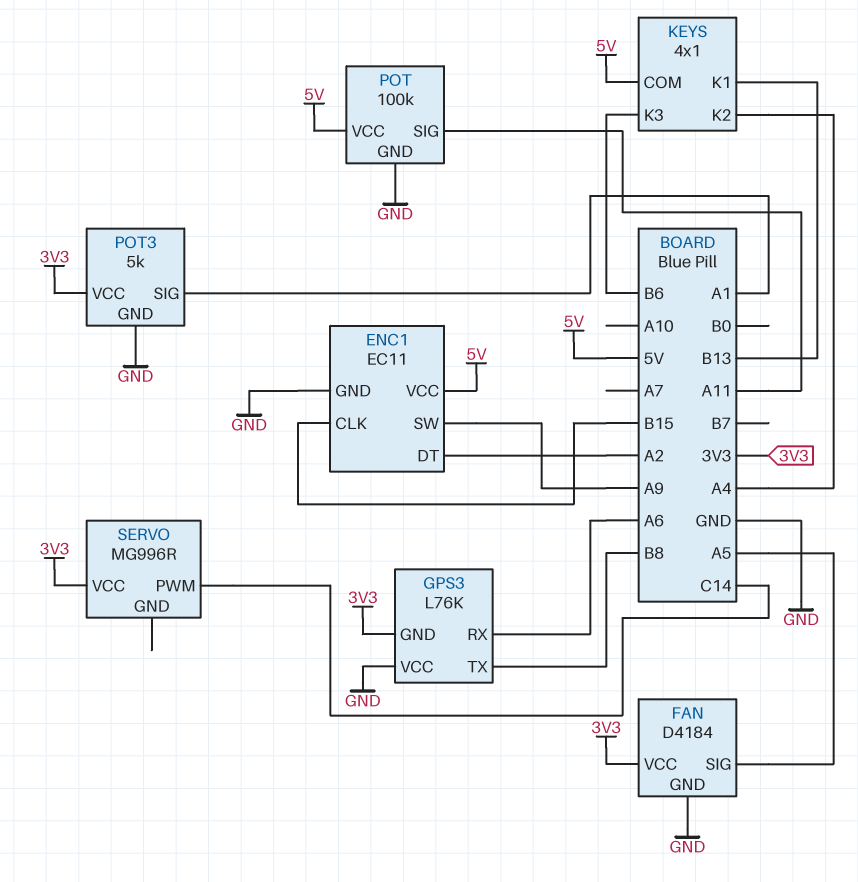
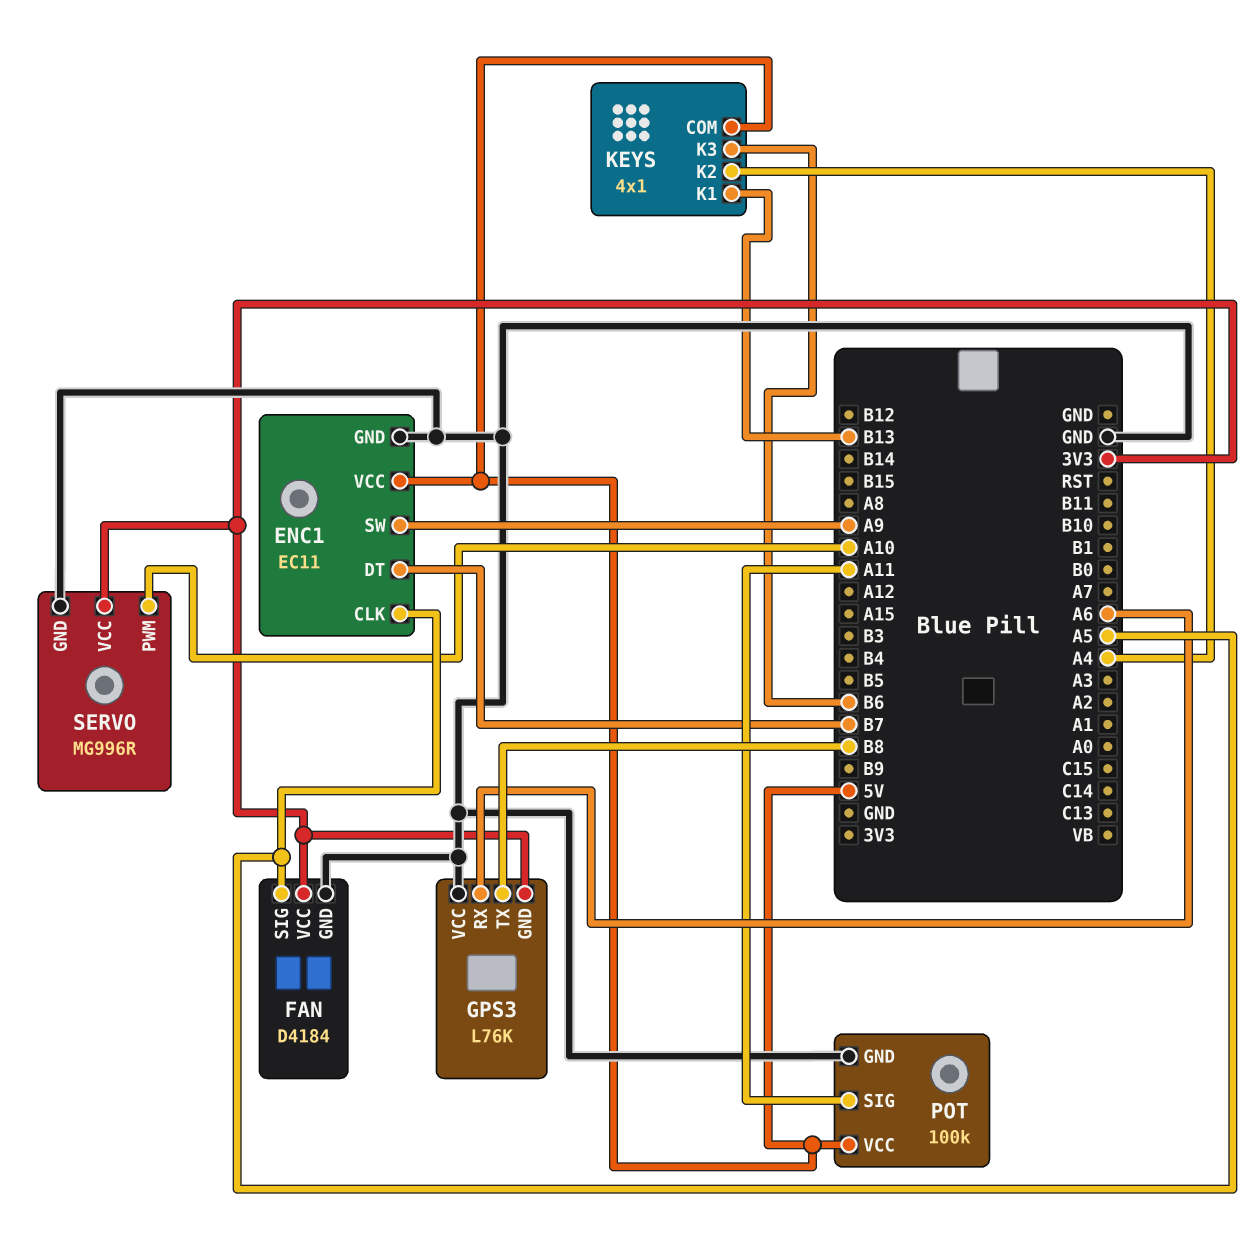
ENC1 pin CLK: B15 -> A5
ENC1 pin DT: A2 -> B7
POT3: 5k -> none
POT3 pin GND: GND -> none
POT3 pin SIG: A1 -> none
POT3 pin VCC: 3V3 -> none
SERVO pin GND: none -> GND
SERVO pin PWM: C14 -> A10

